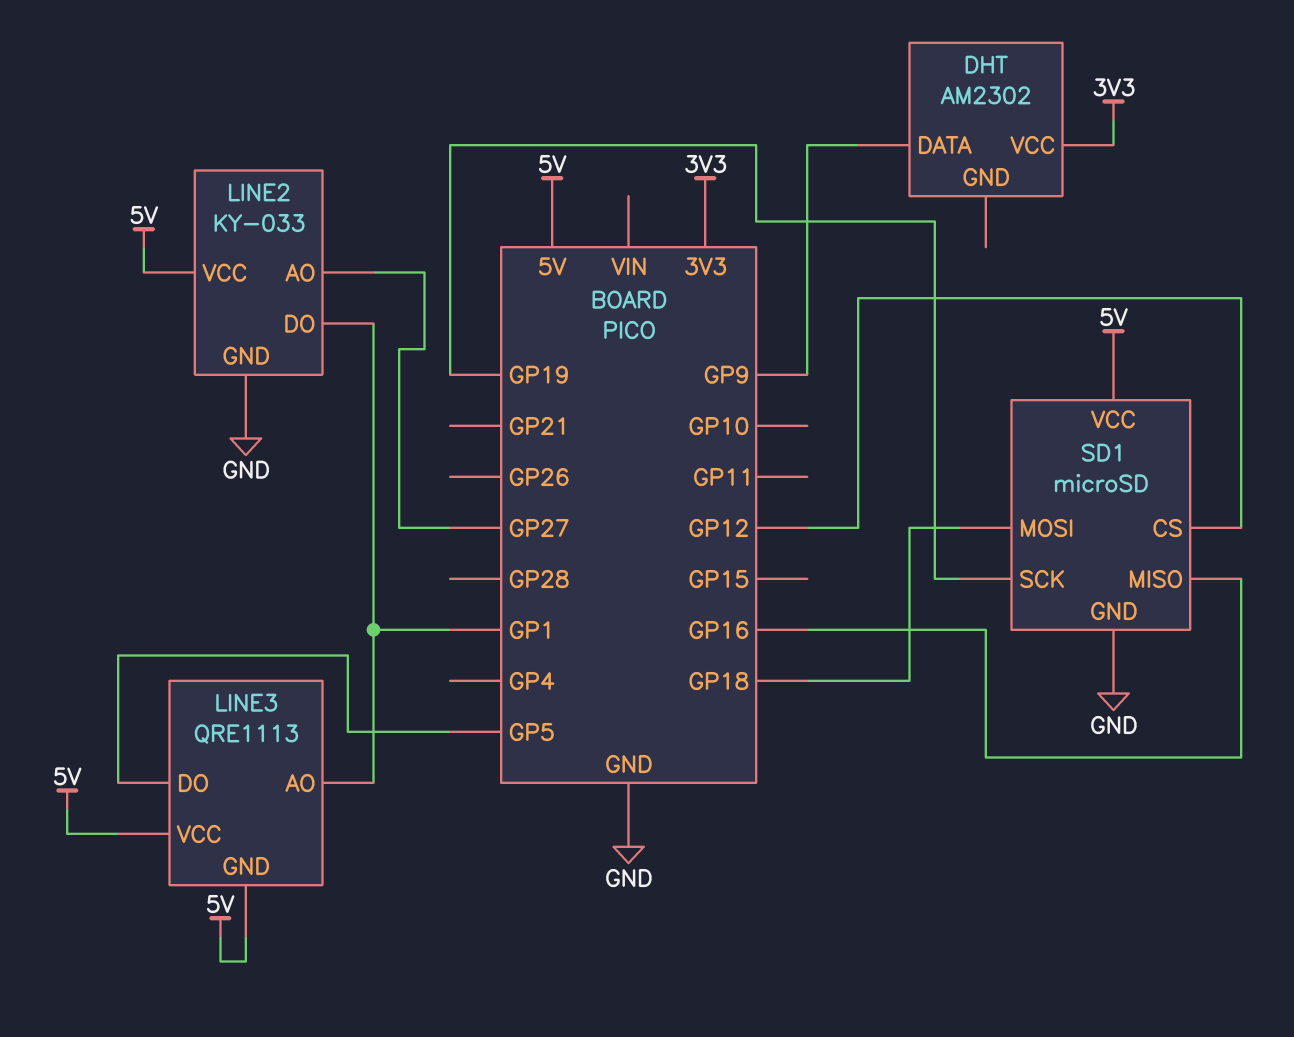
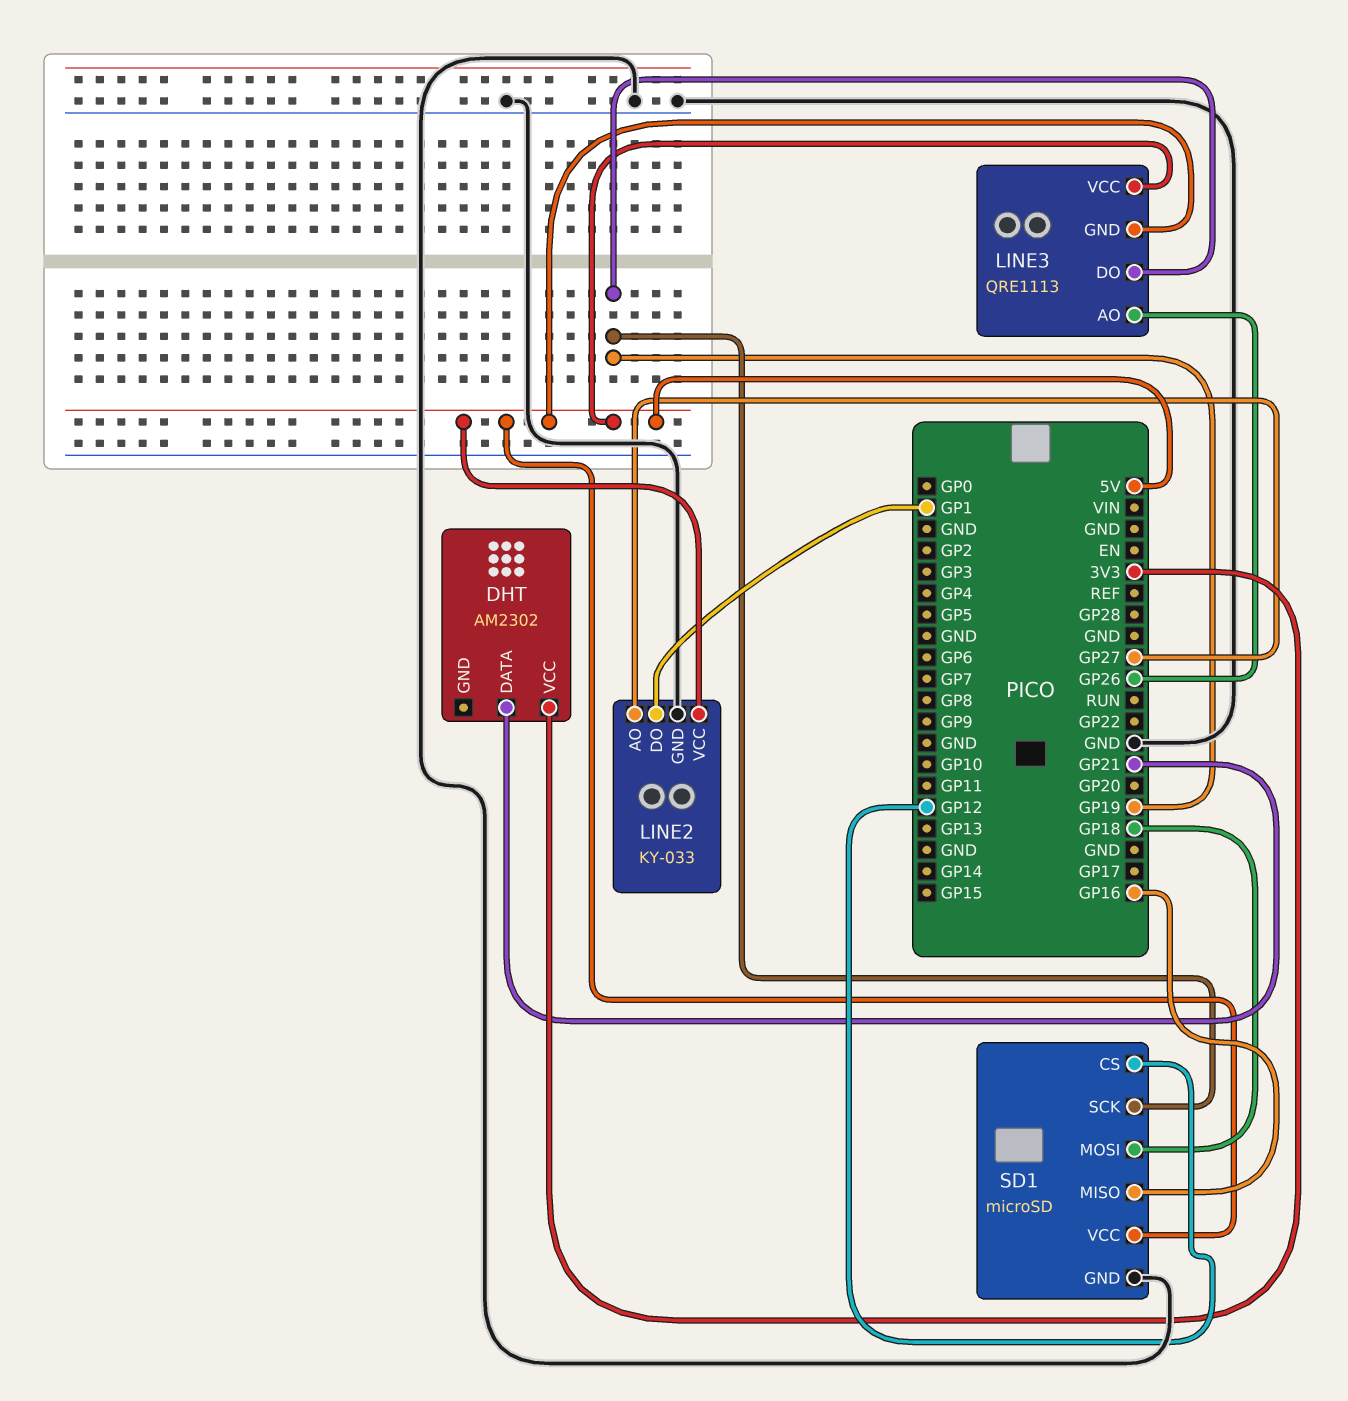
DHT pin DATA: GP9 -> GP21
LINE3 pin AO: GP1 -> GP26
LINE3 pin DO: GP5 -> GP19

